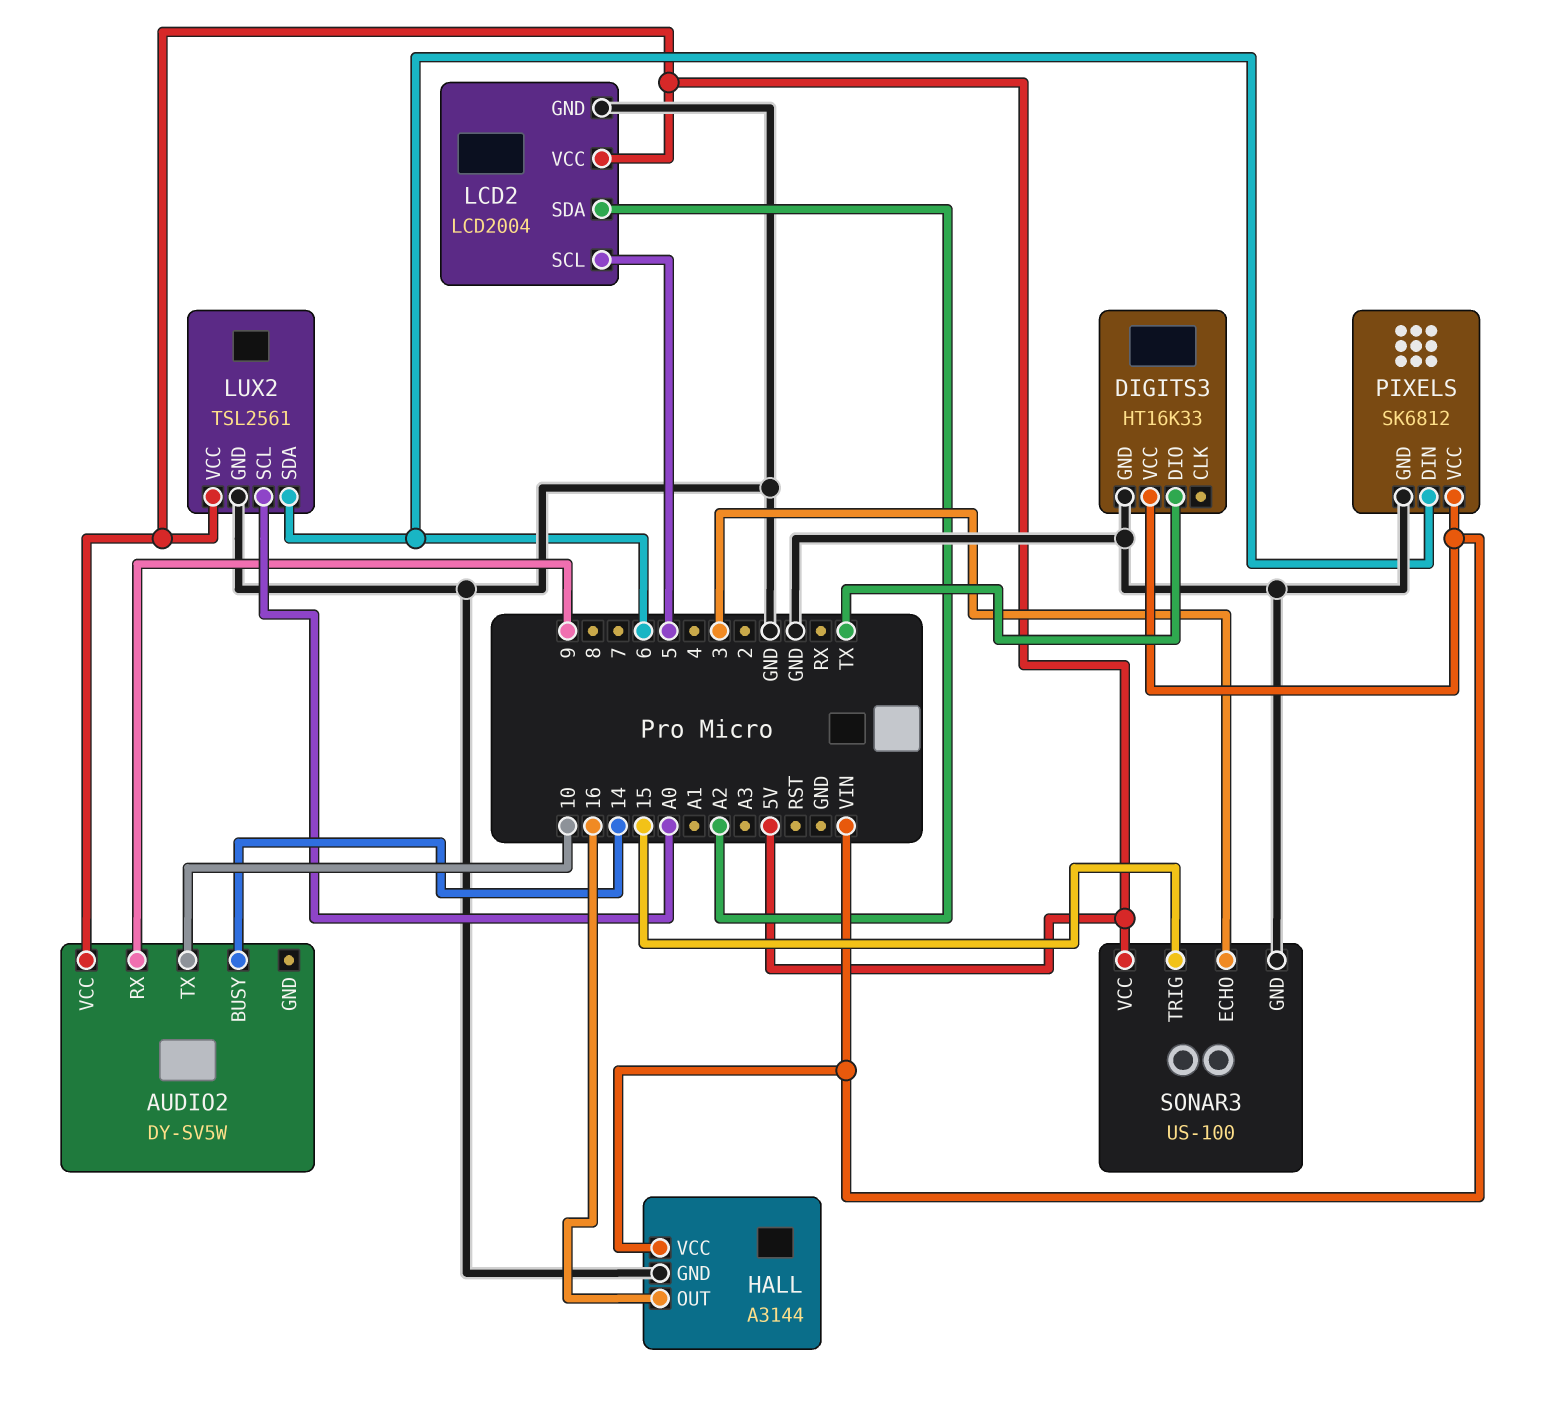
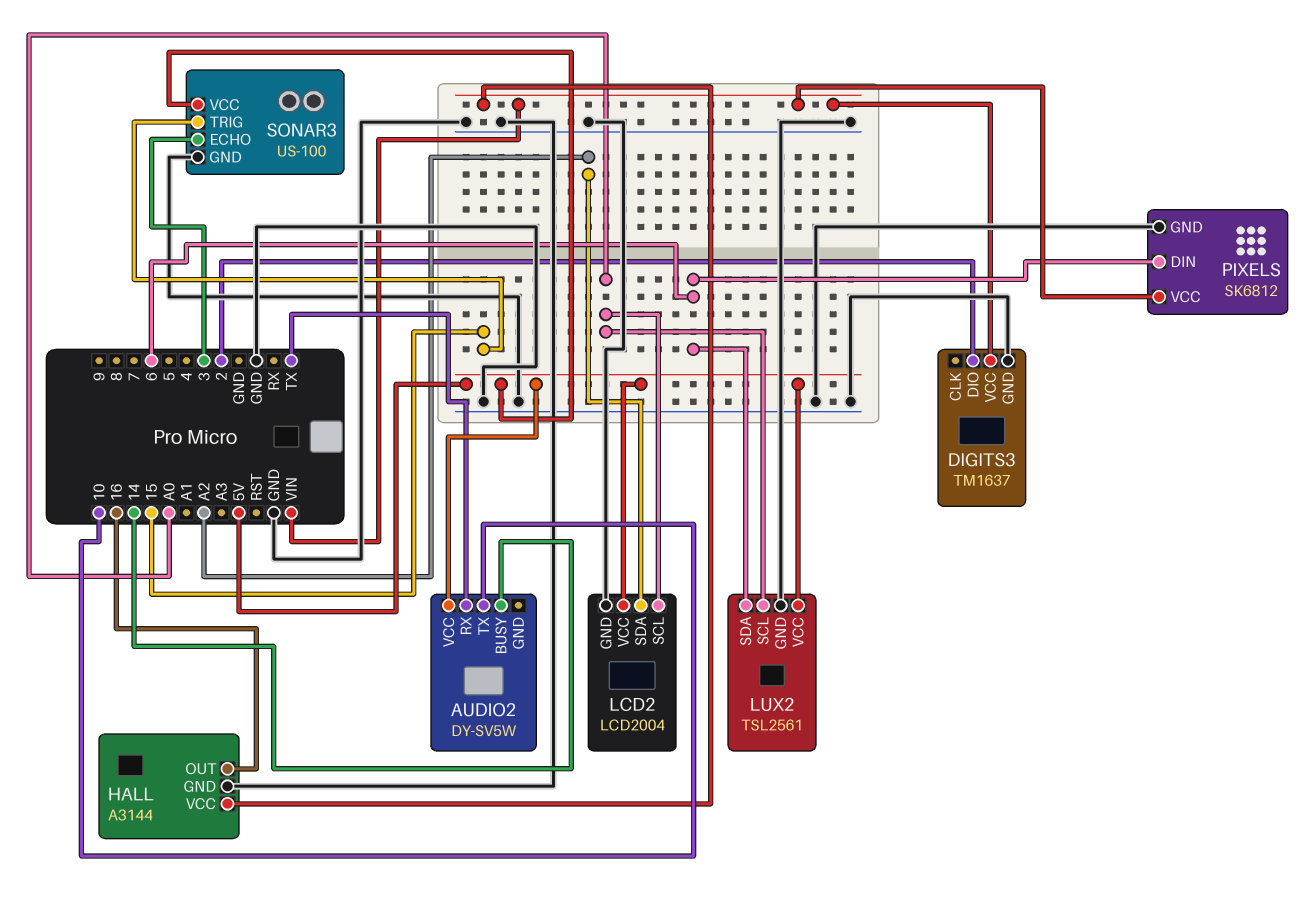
AUDIO2 pin RX: 9 -> TX
DIGITS3: HT16K33 -> TM1637
DIGITS3 pin DIO: TX -> 2
LCD2 pin SCL: 5 -> A0

